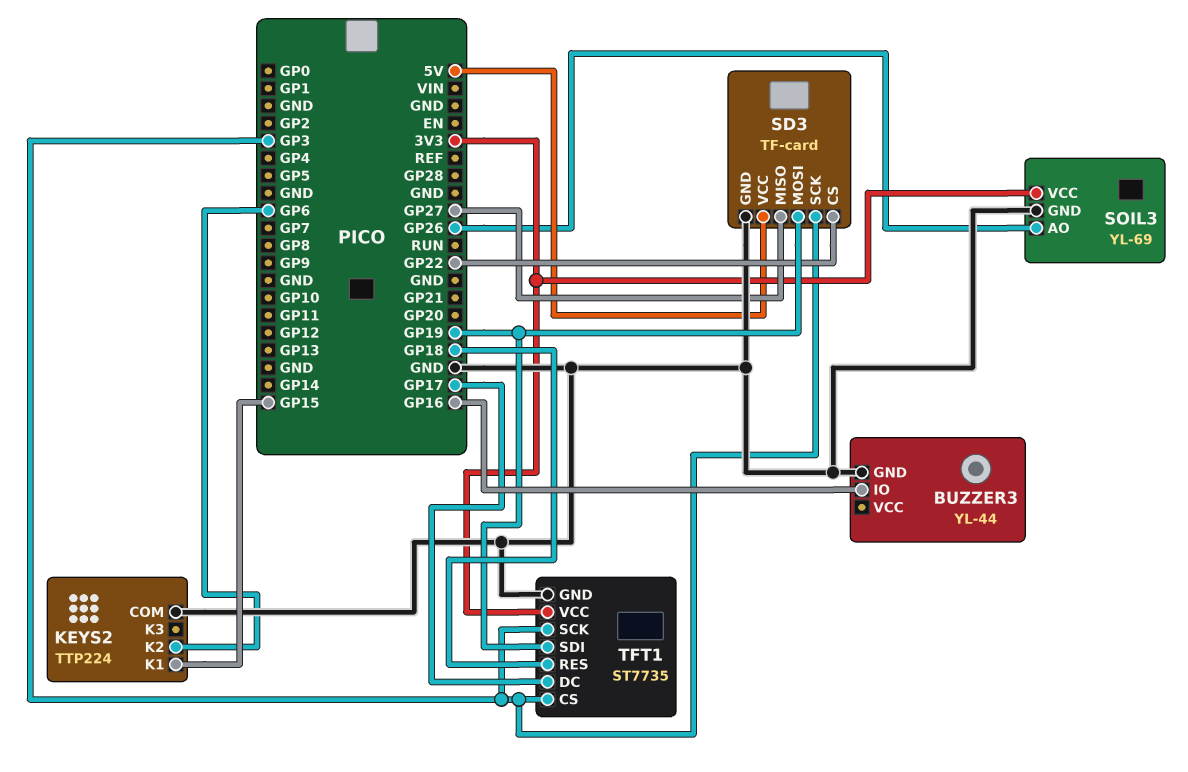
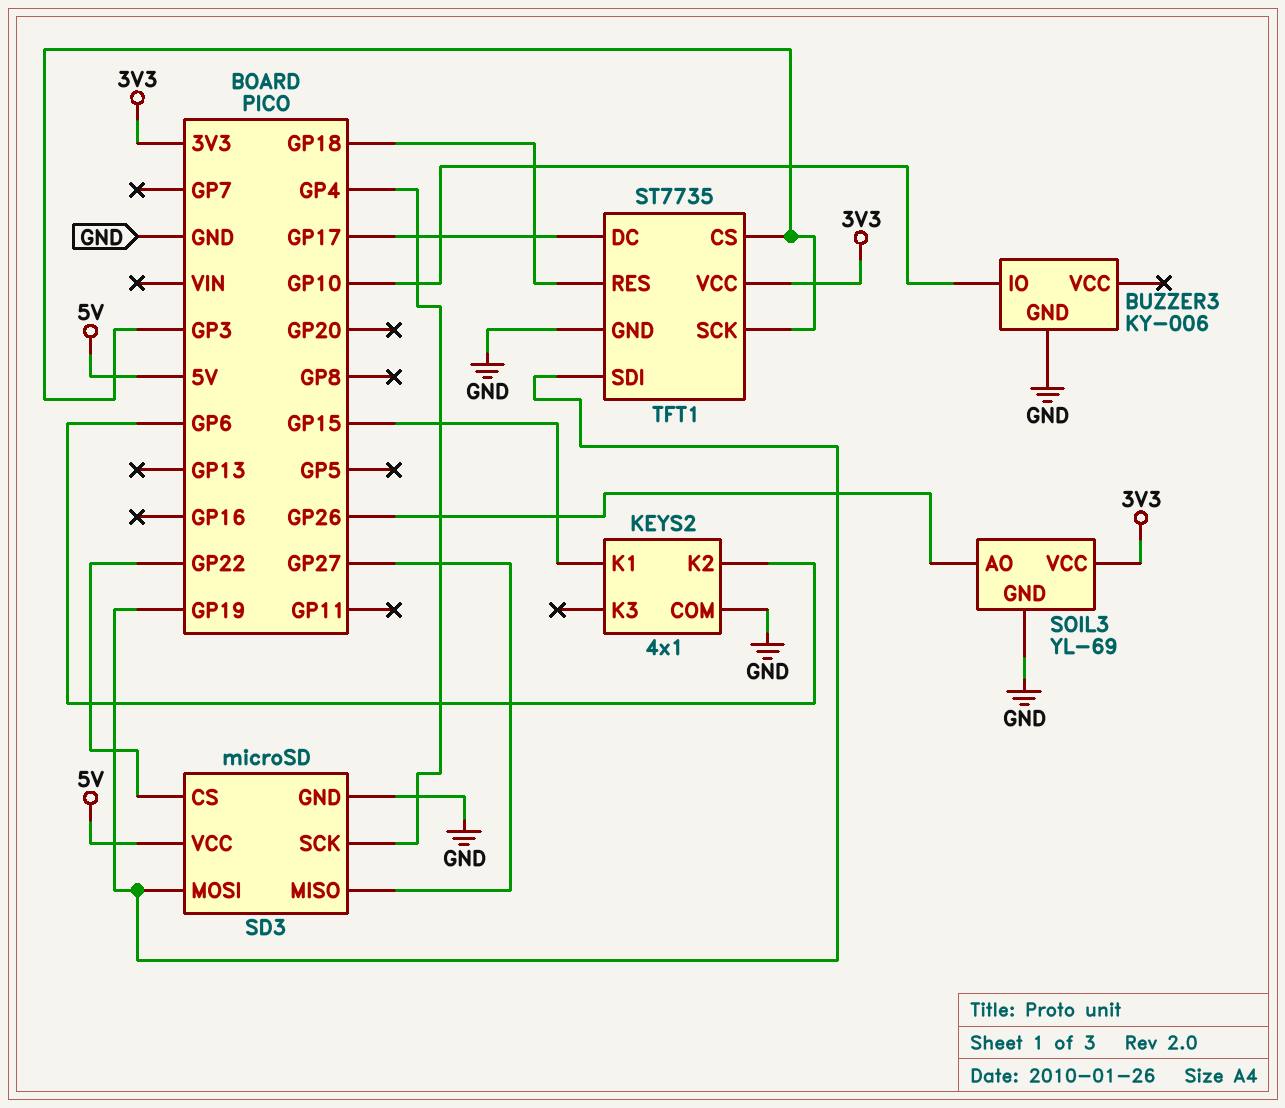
BUZZER3: YL-44 -> KY-006
BUZZER3 pin IO: GP16 -> GP10
KEYS2: TTP224 -> 4x1
SD3: TF-card -> microSD
SD3 pin SCK: GP3 -> GP4

